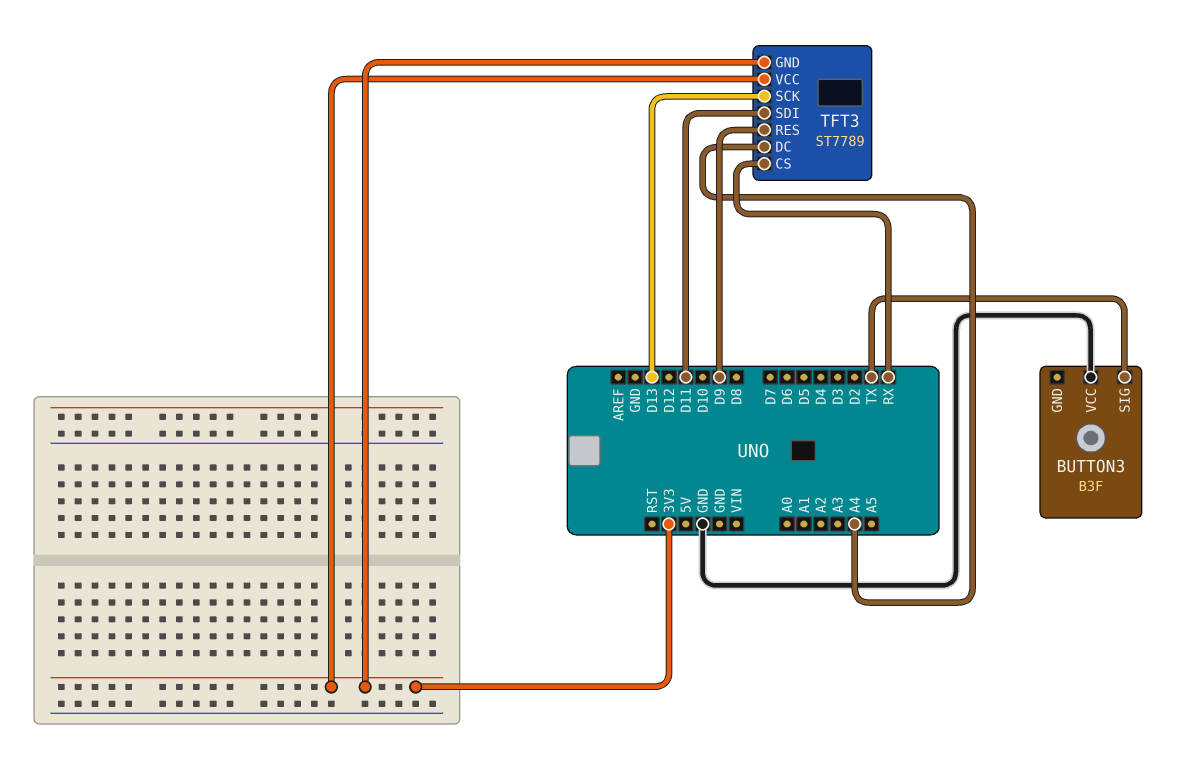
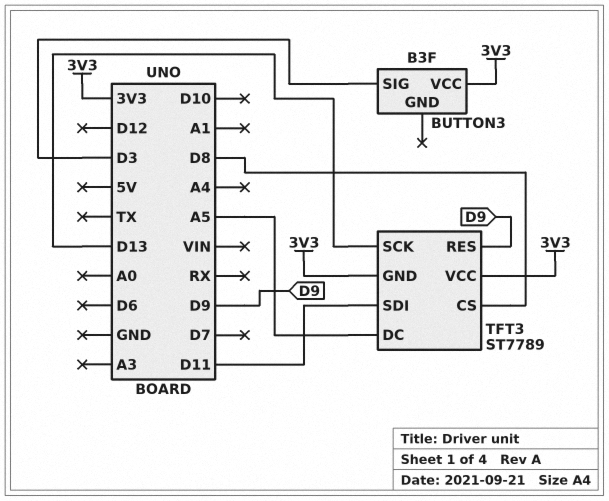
BUTTON3 pin SIG: TX -> D3
BUTTON3 pin VCC: GND -> 3V3
TFT3 pin CS: RX -> D8
TFT3 pin DC: A4 -> A5

